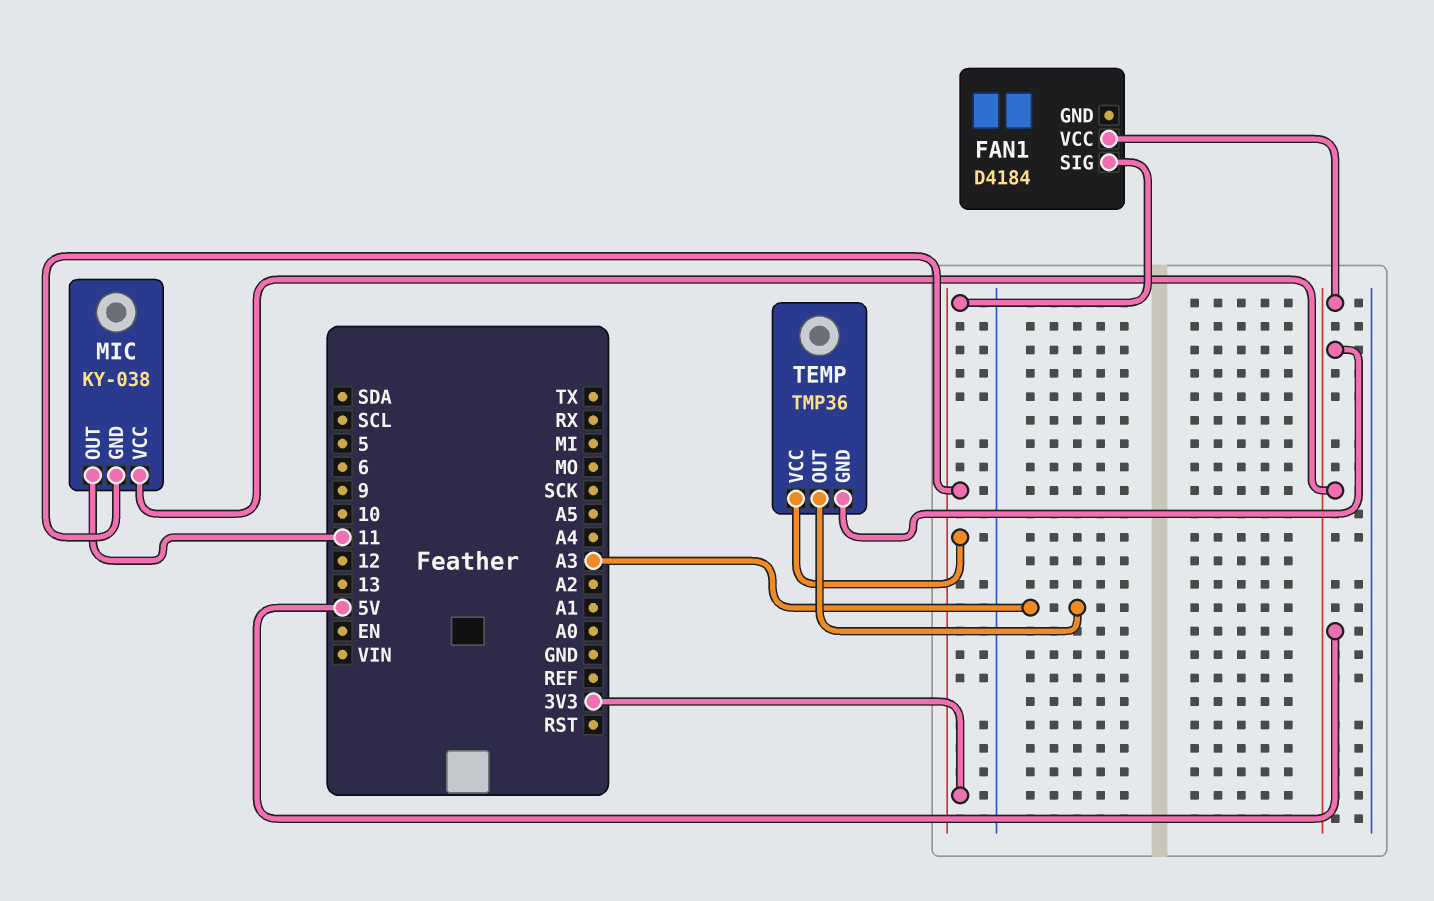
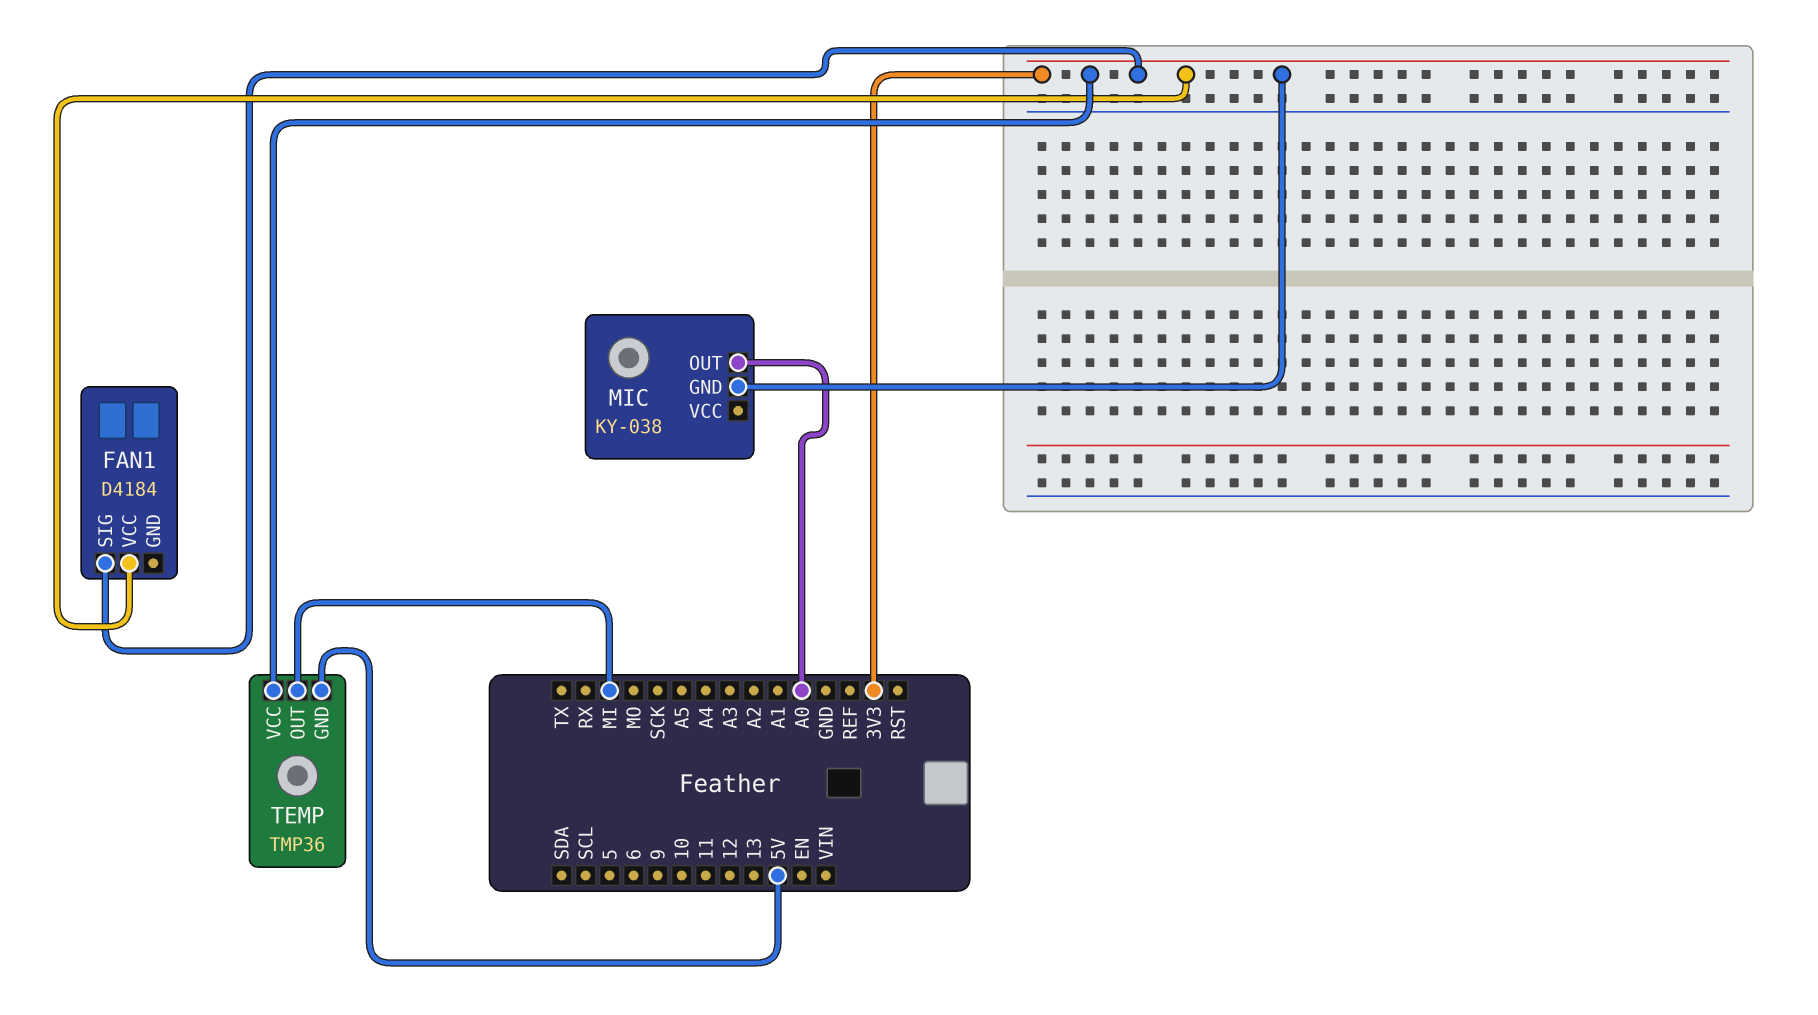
FAN1 pin VCC: 5V -> 3V3
MIC pin OUT: 11 -> A0
MIC pin VCC: 5V -> none
TEMP pin OUT: A3 -> MI

